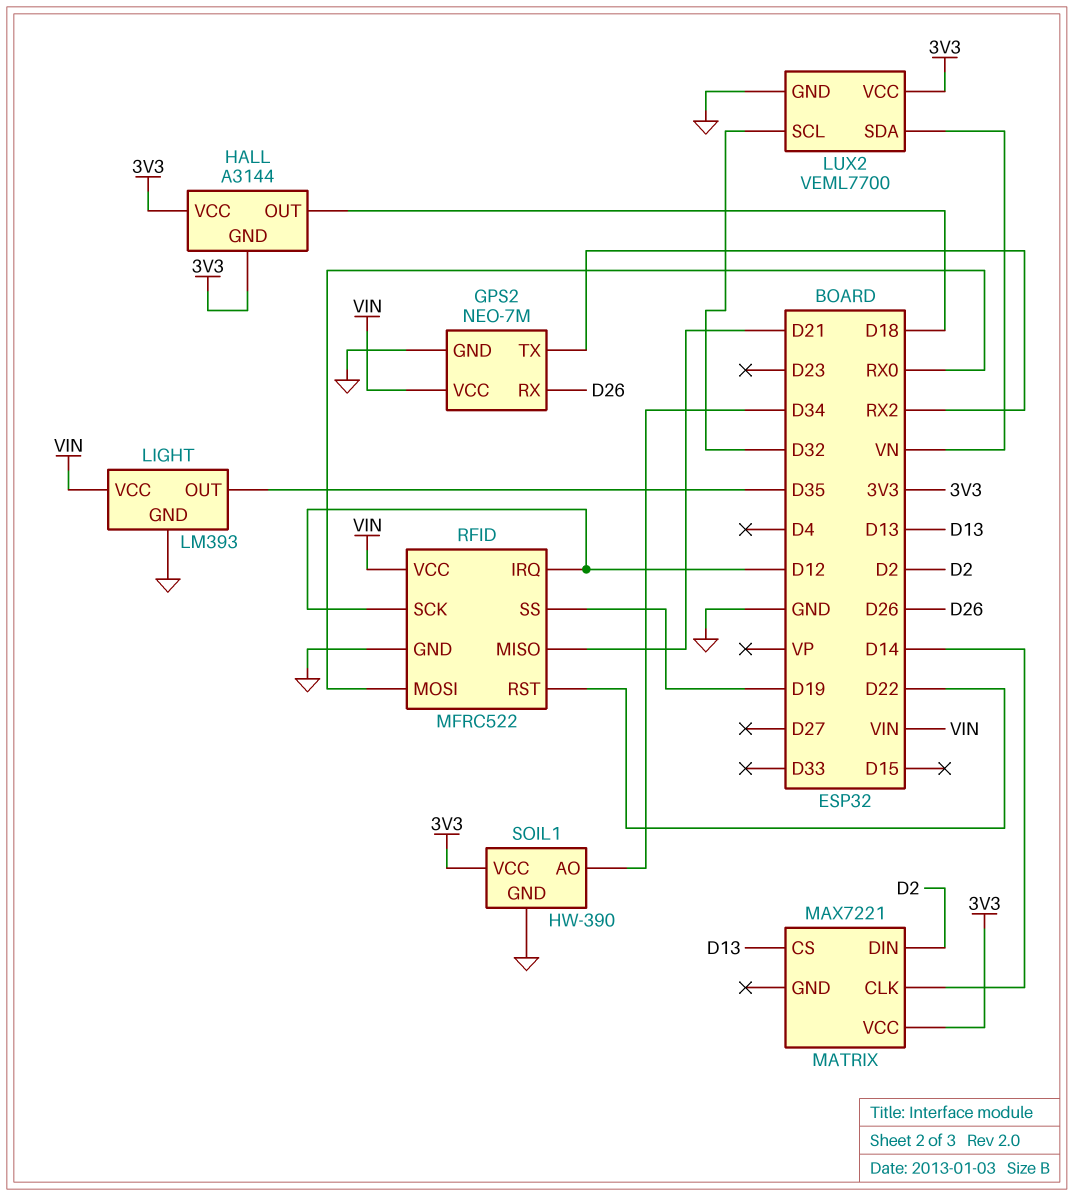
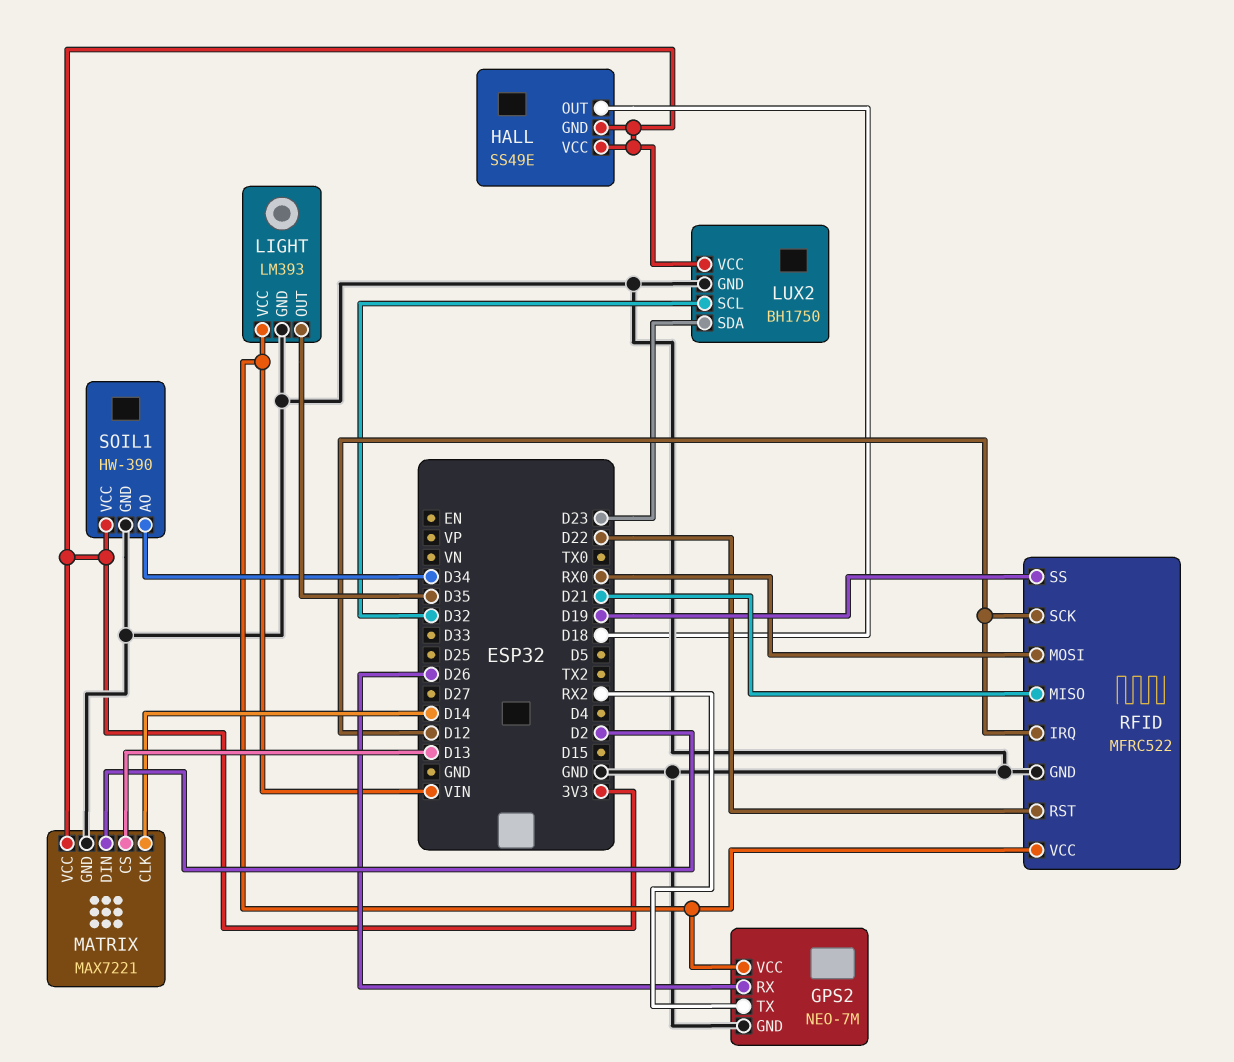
HALL: A3144 -> SS49E
LUX2: VEML7700 -> BH1750
LUX2 pin SDA: VN -> D23
MATRIX pin GND: none -> GND

